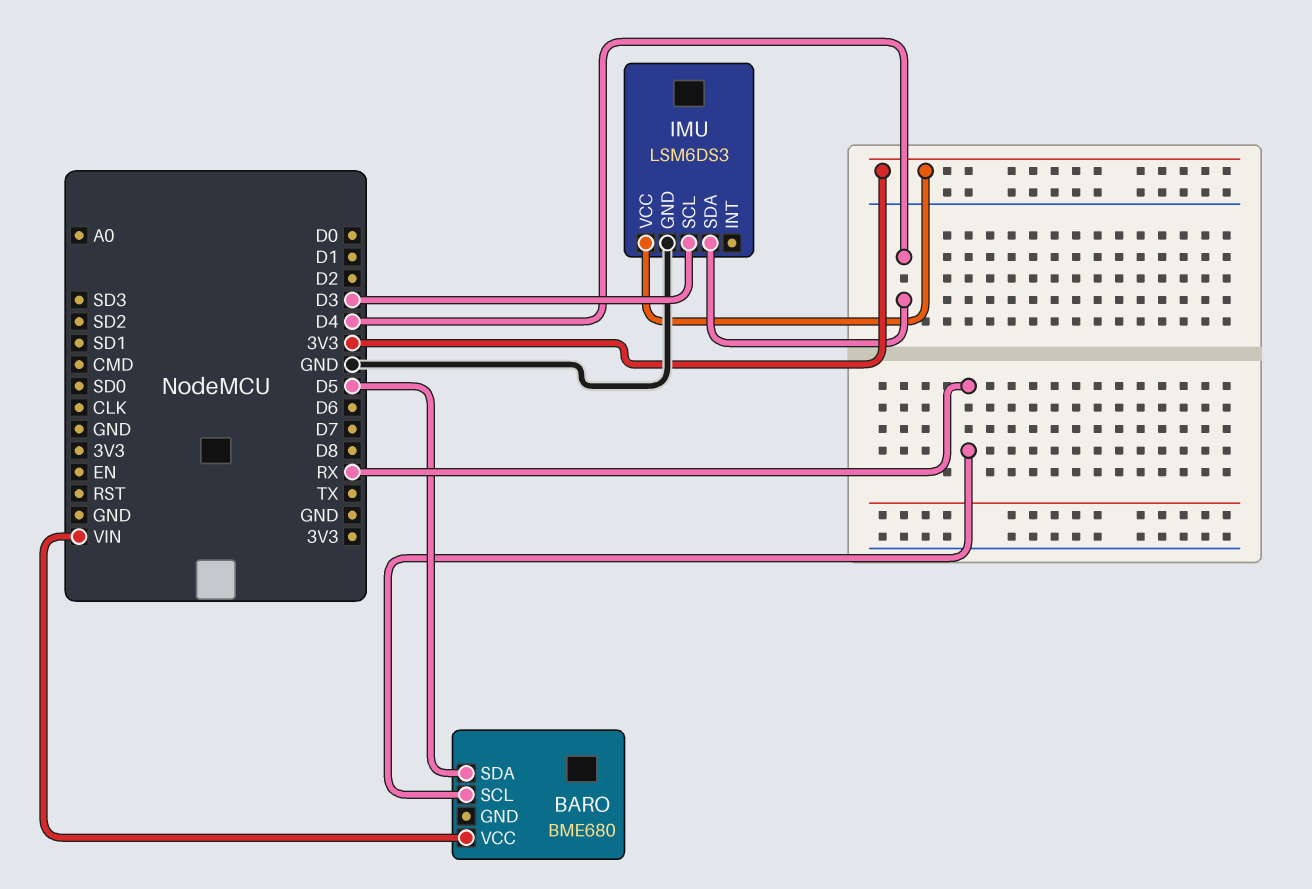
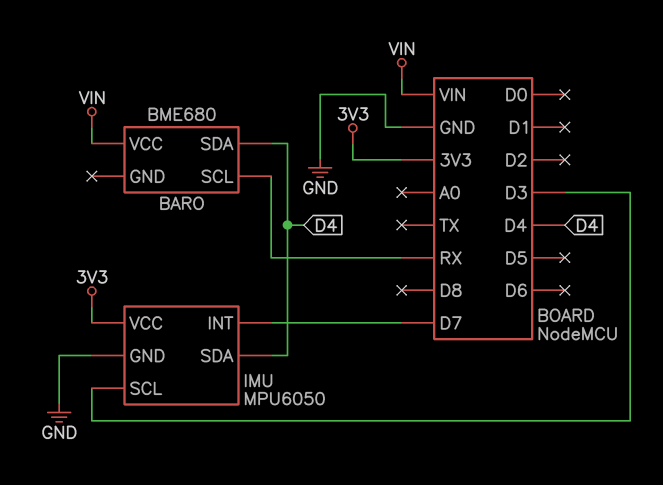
BARO pin SDA: D5 -> D4
IMU: LSM6DS3 -> MPU6050
IMU pin INT: none -> D7

